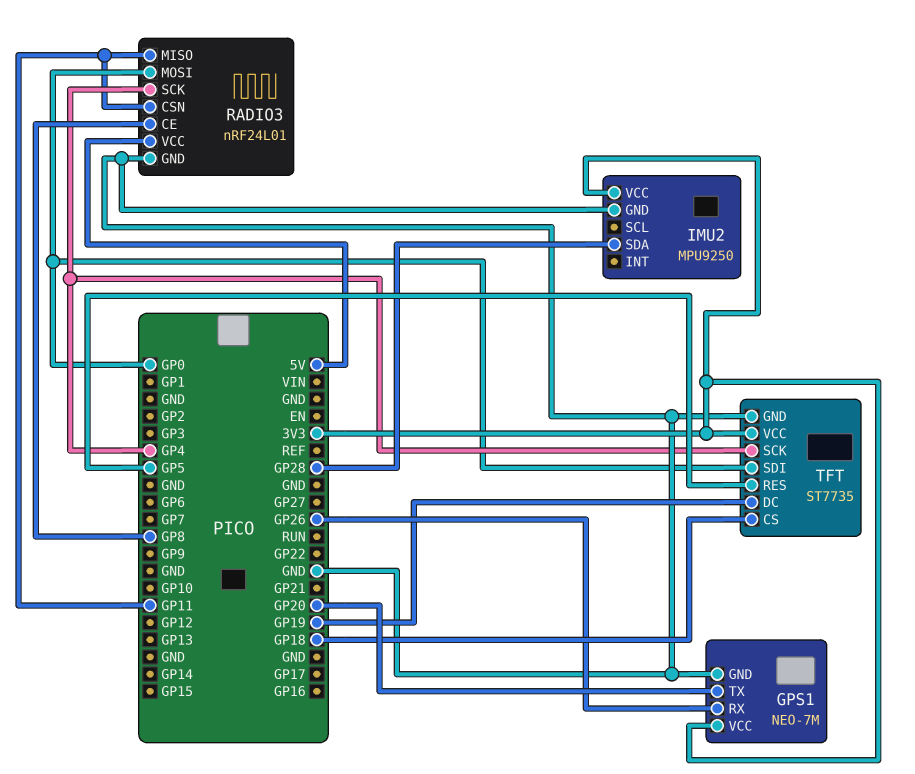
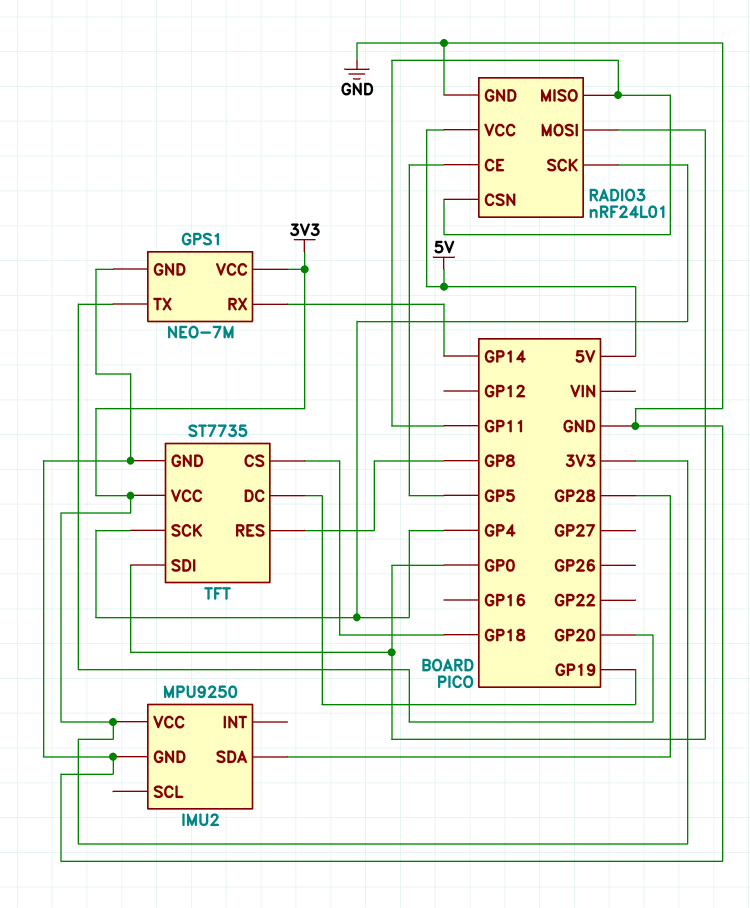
GPS1 pin RX: GP26 -> GP14
RADIO3 pin CE: GP8 -> GP5
TFT pin RES: GP5 -> GP8

